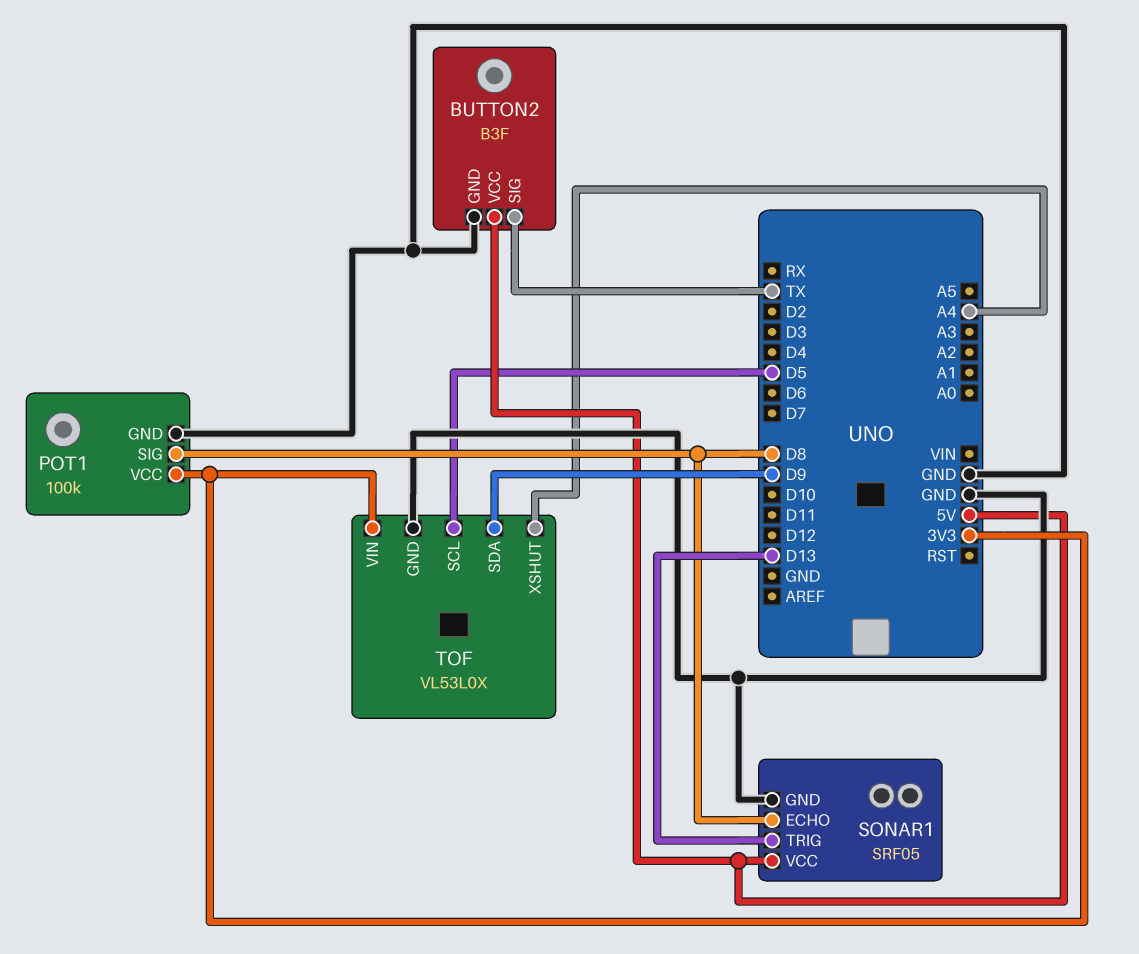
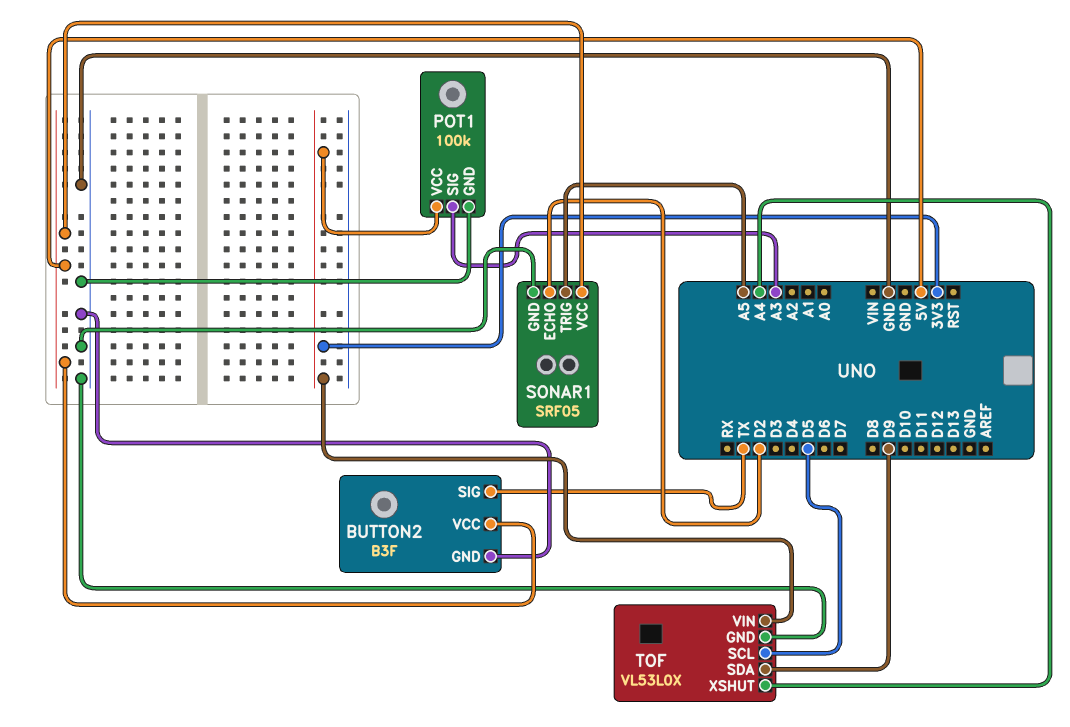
POT1 pin SIG: D8 -> A3
SONAR1 pin ECHO: D8 -> D2
SONAR1 pin TRIG: D13 -> A5

